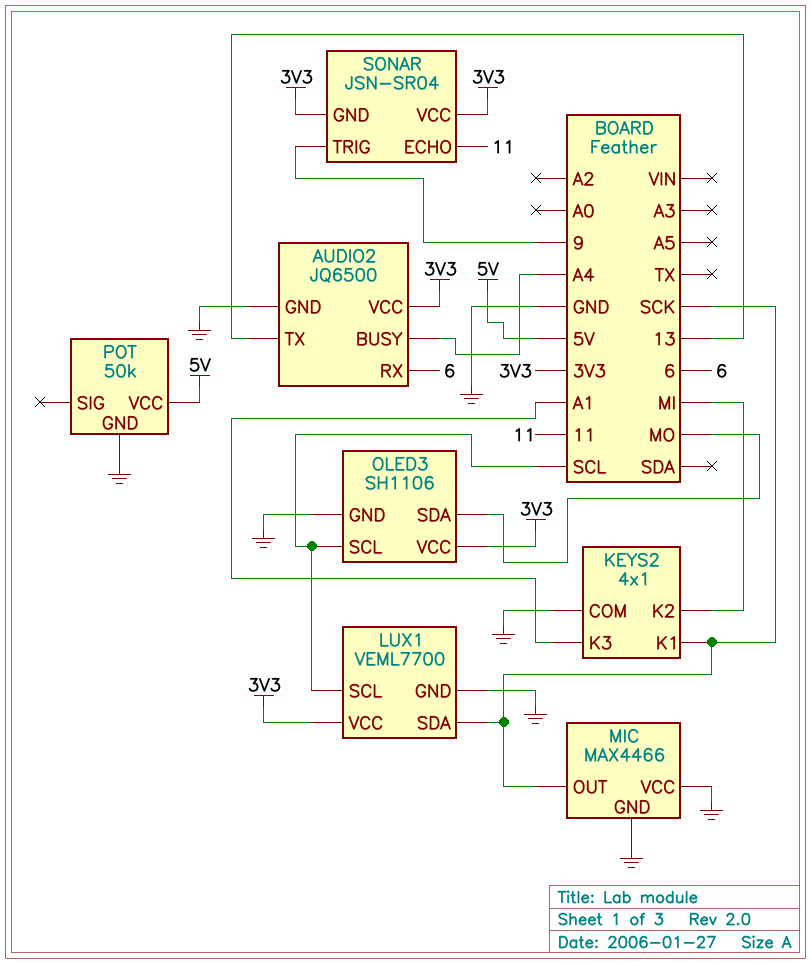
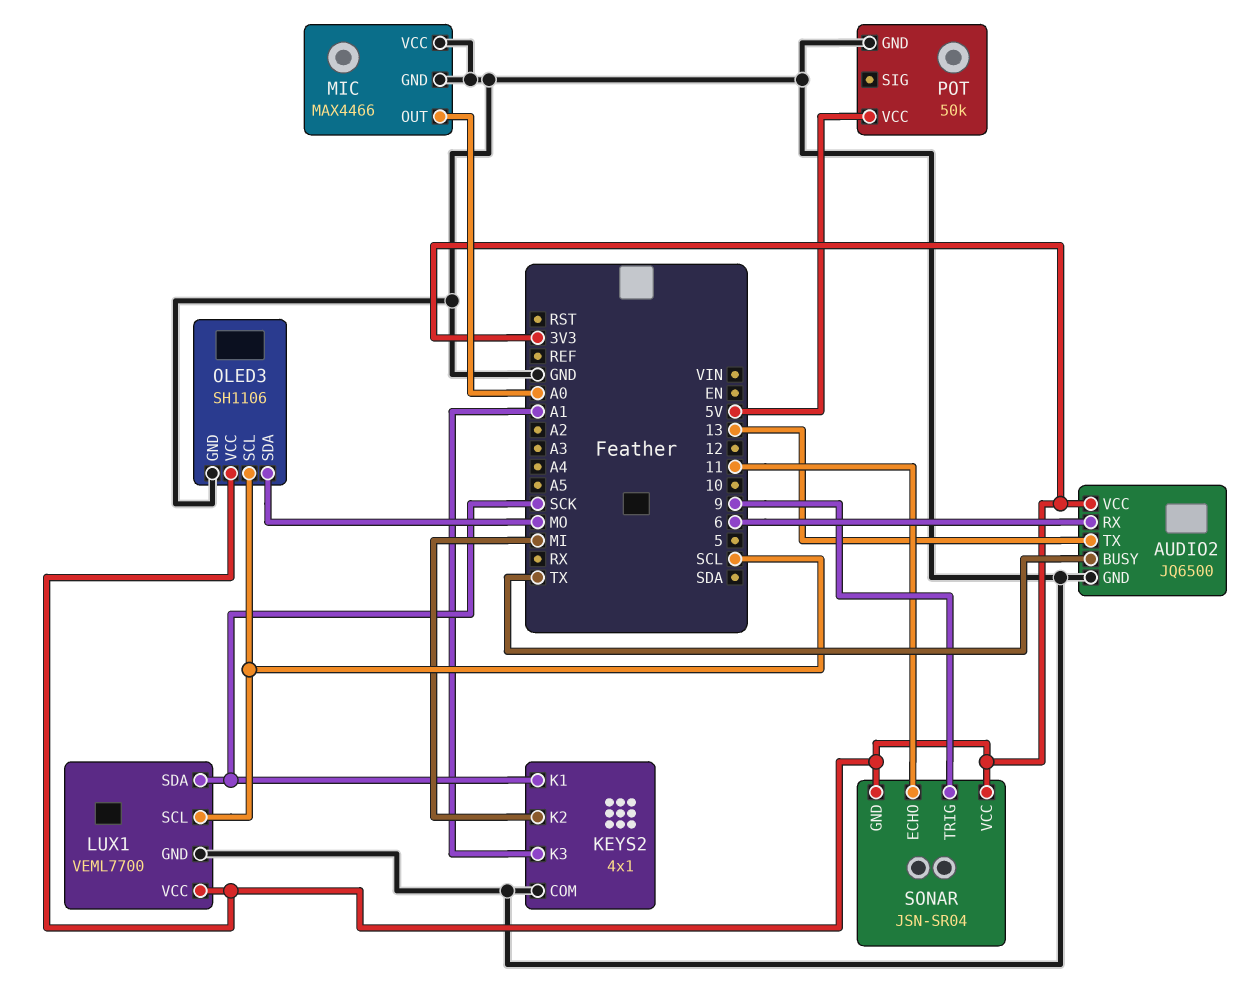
AUDIO2 pin BUSY: A4 -> TX
MIC pin OUT: SCK -> A0

